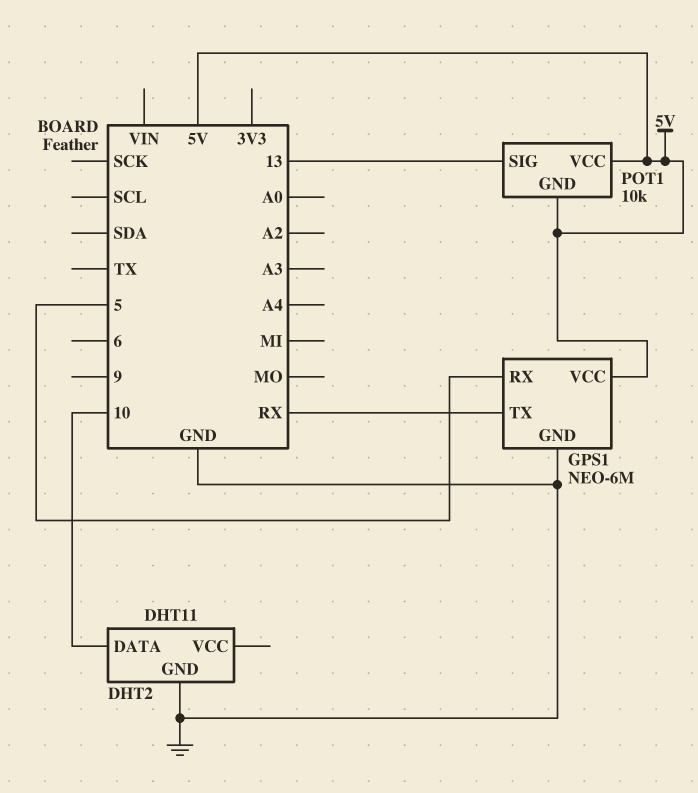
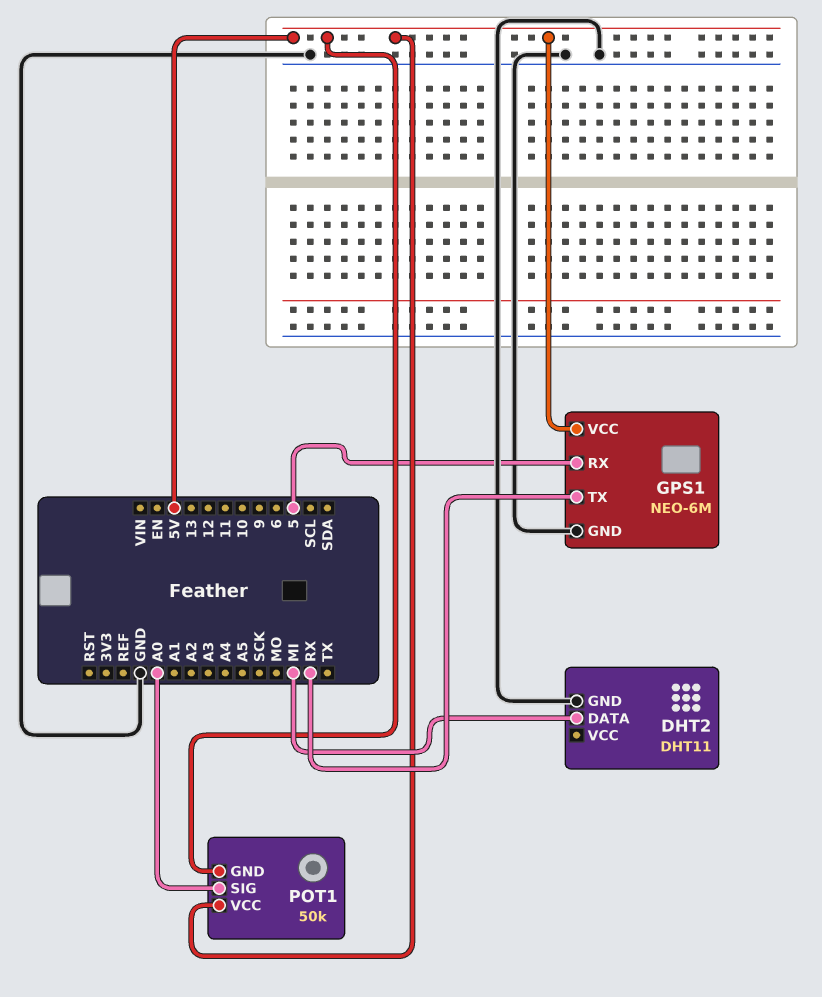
DHT2 pin DATA: 10 -> MI
POT1: 10k -> 50k
POT1 pin SIG: 13 -> A0

